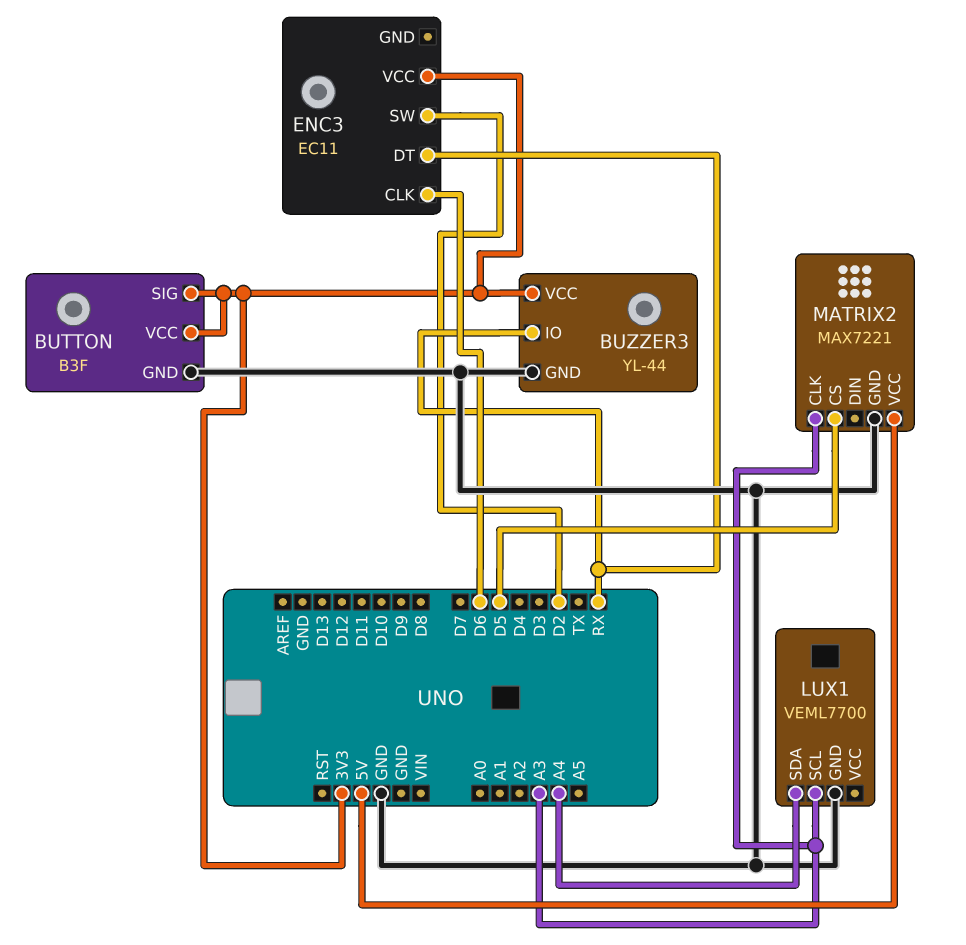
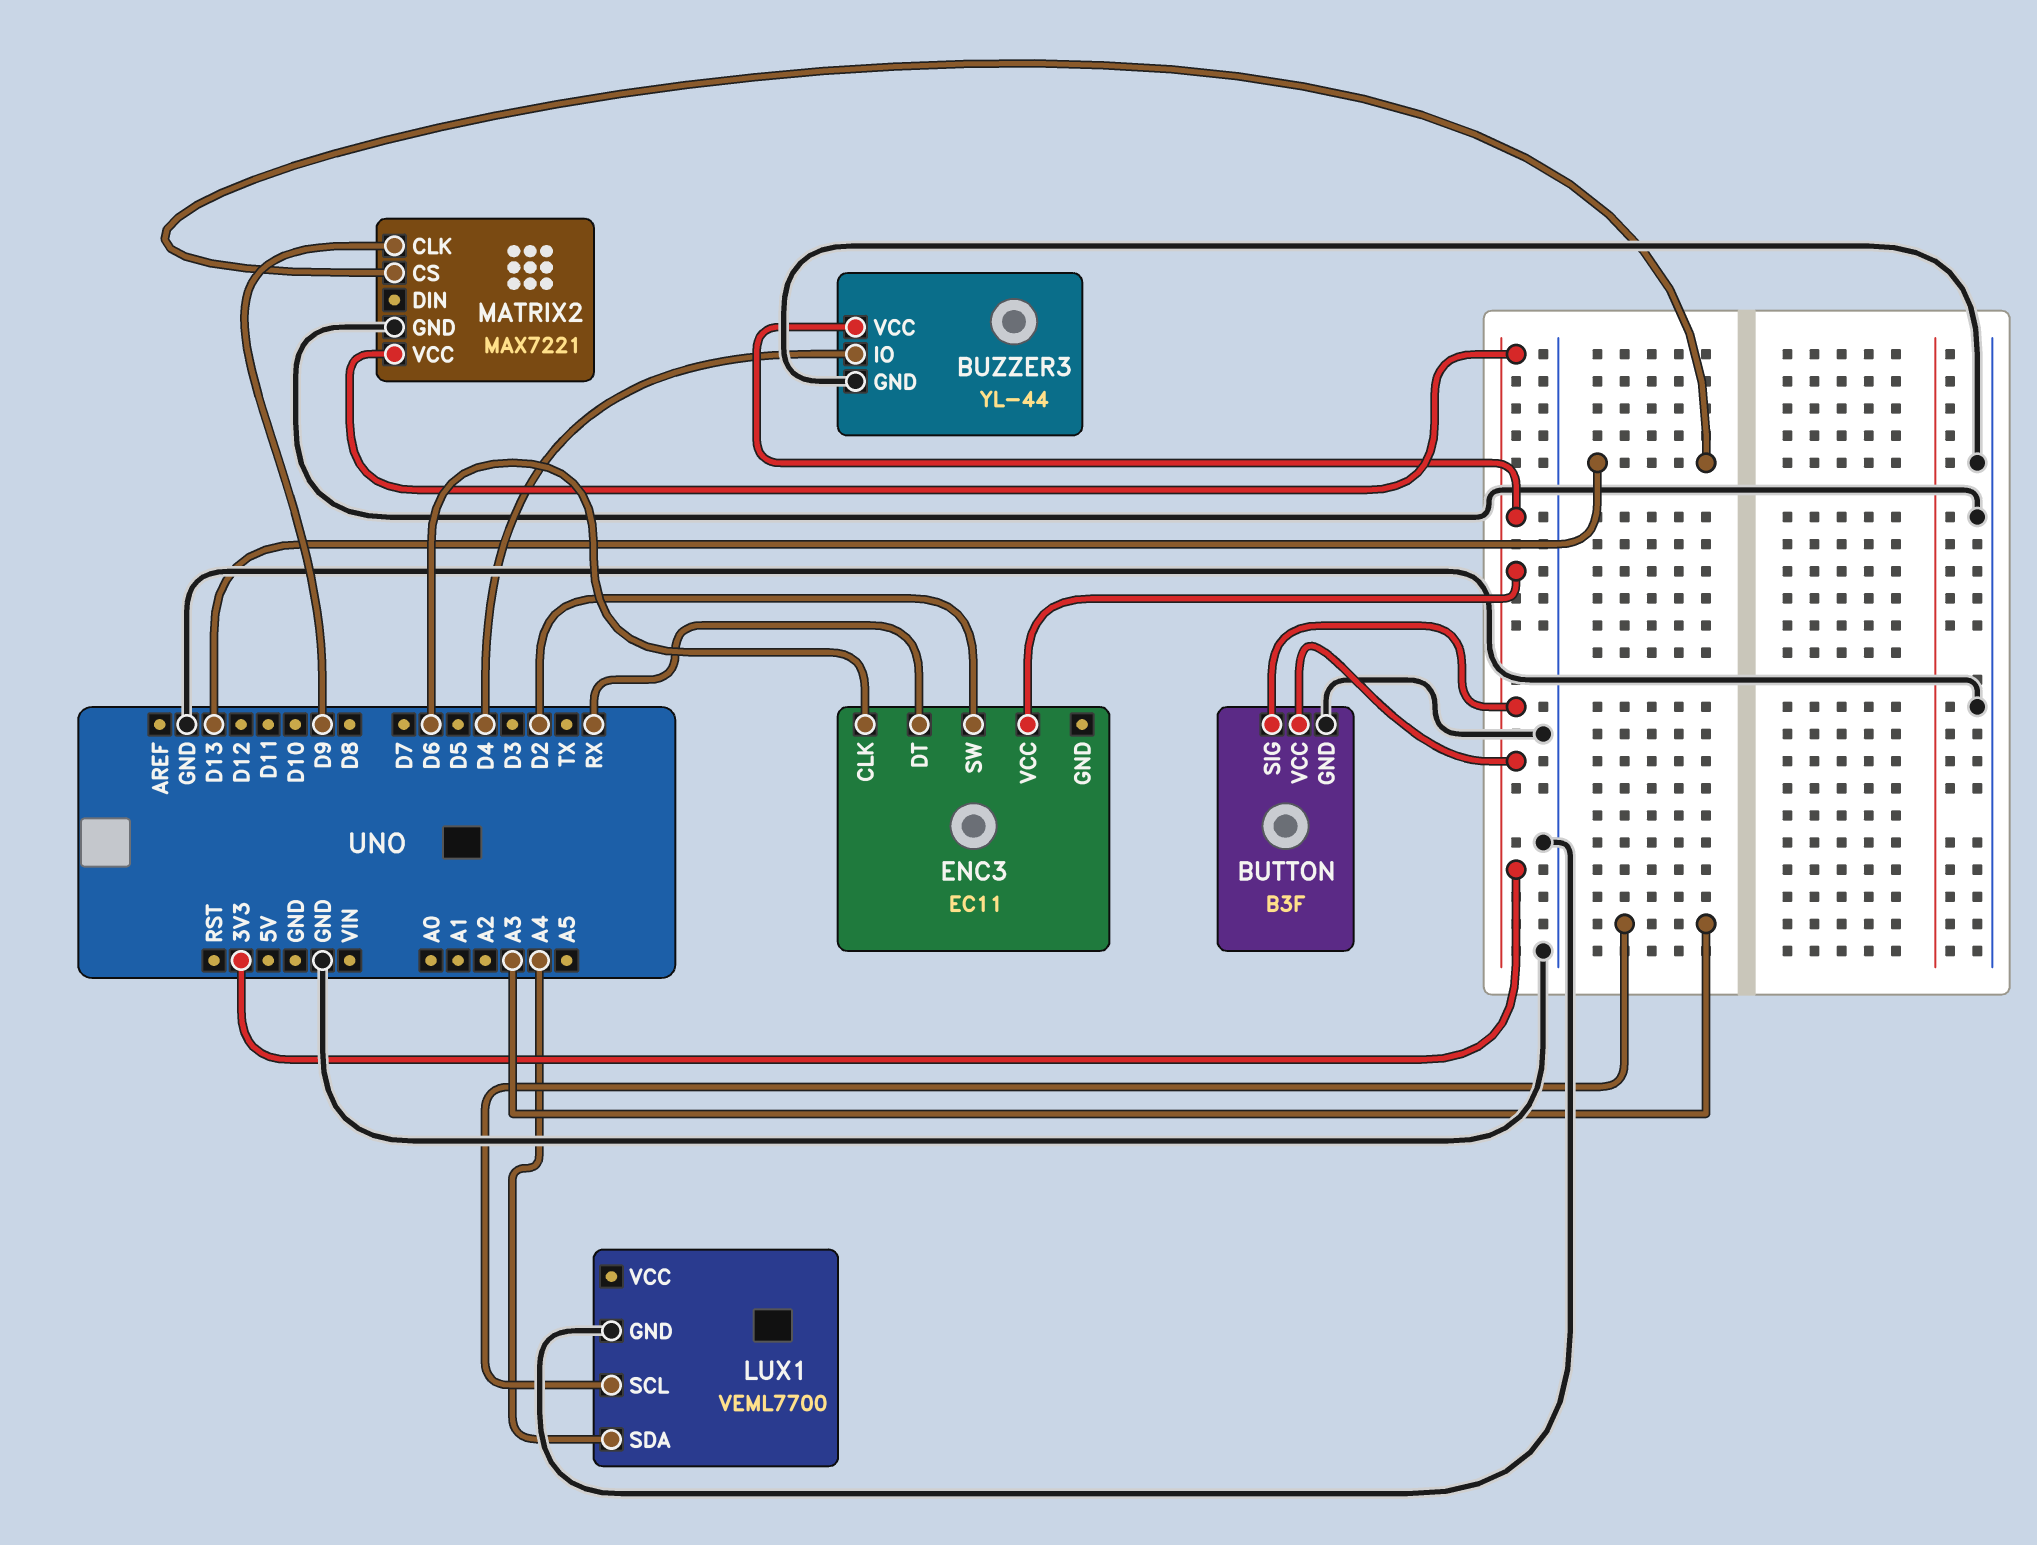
BUZZER3 pin IO: RX -> D4
MATRIX2 pin CLK: A3 -> D9
MATRIX2 pin CS: D5 -> D13
MATRIX2 pin VCC: 5V -> 3V3

